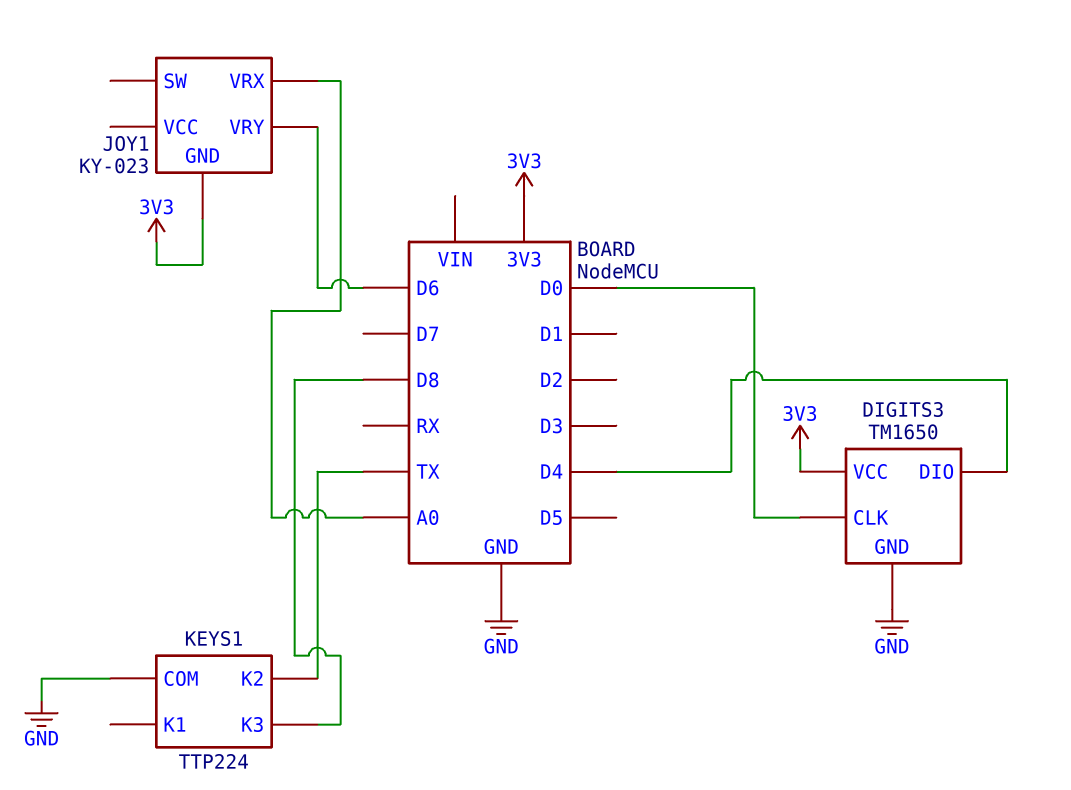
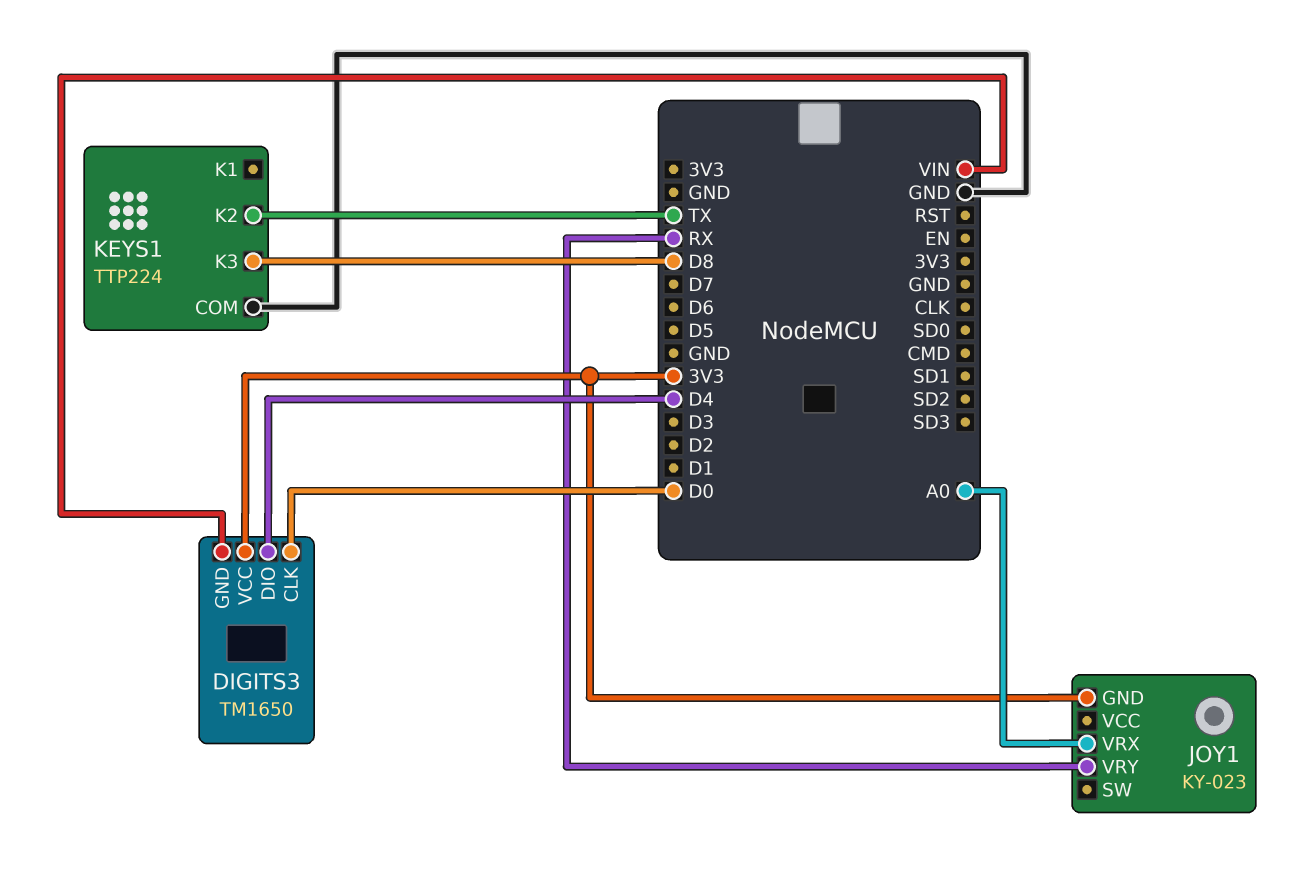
DIGITS3 pin GND: GND -> VIN
JOY1 pin VRY: D6 -> RX

